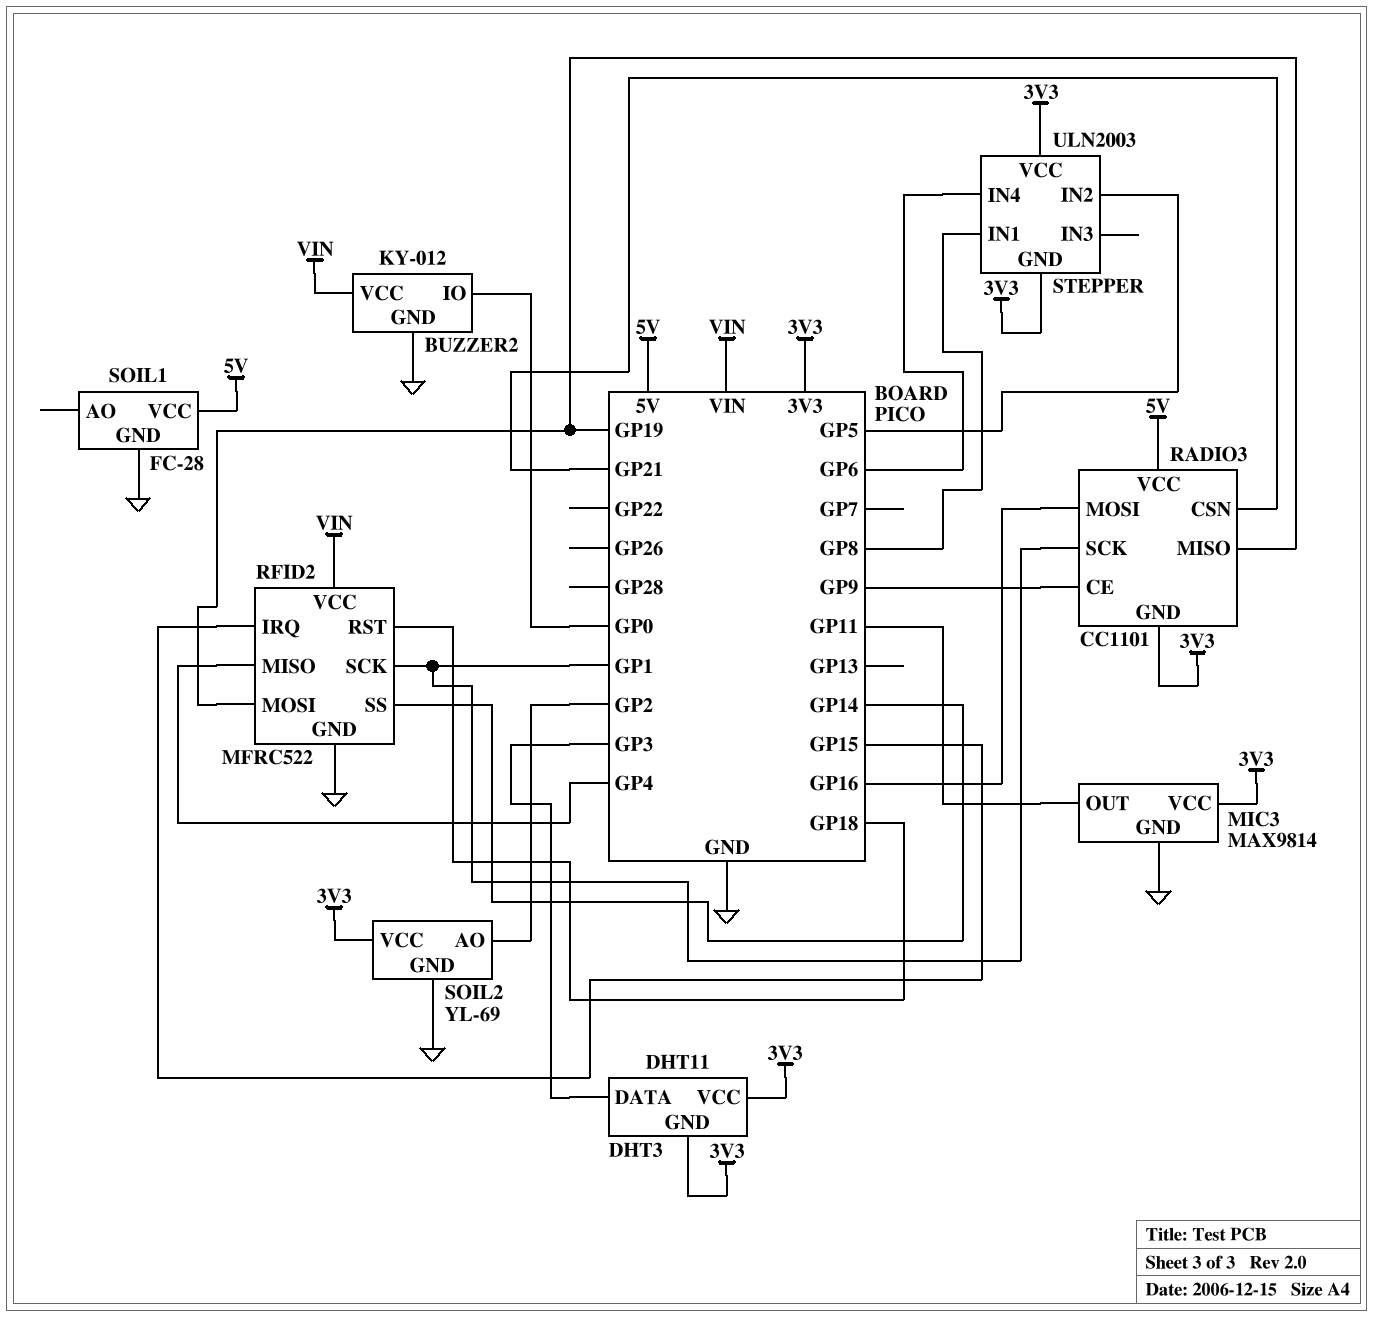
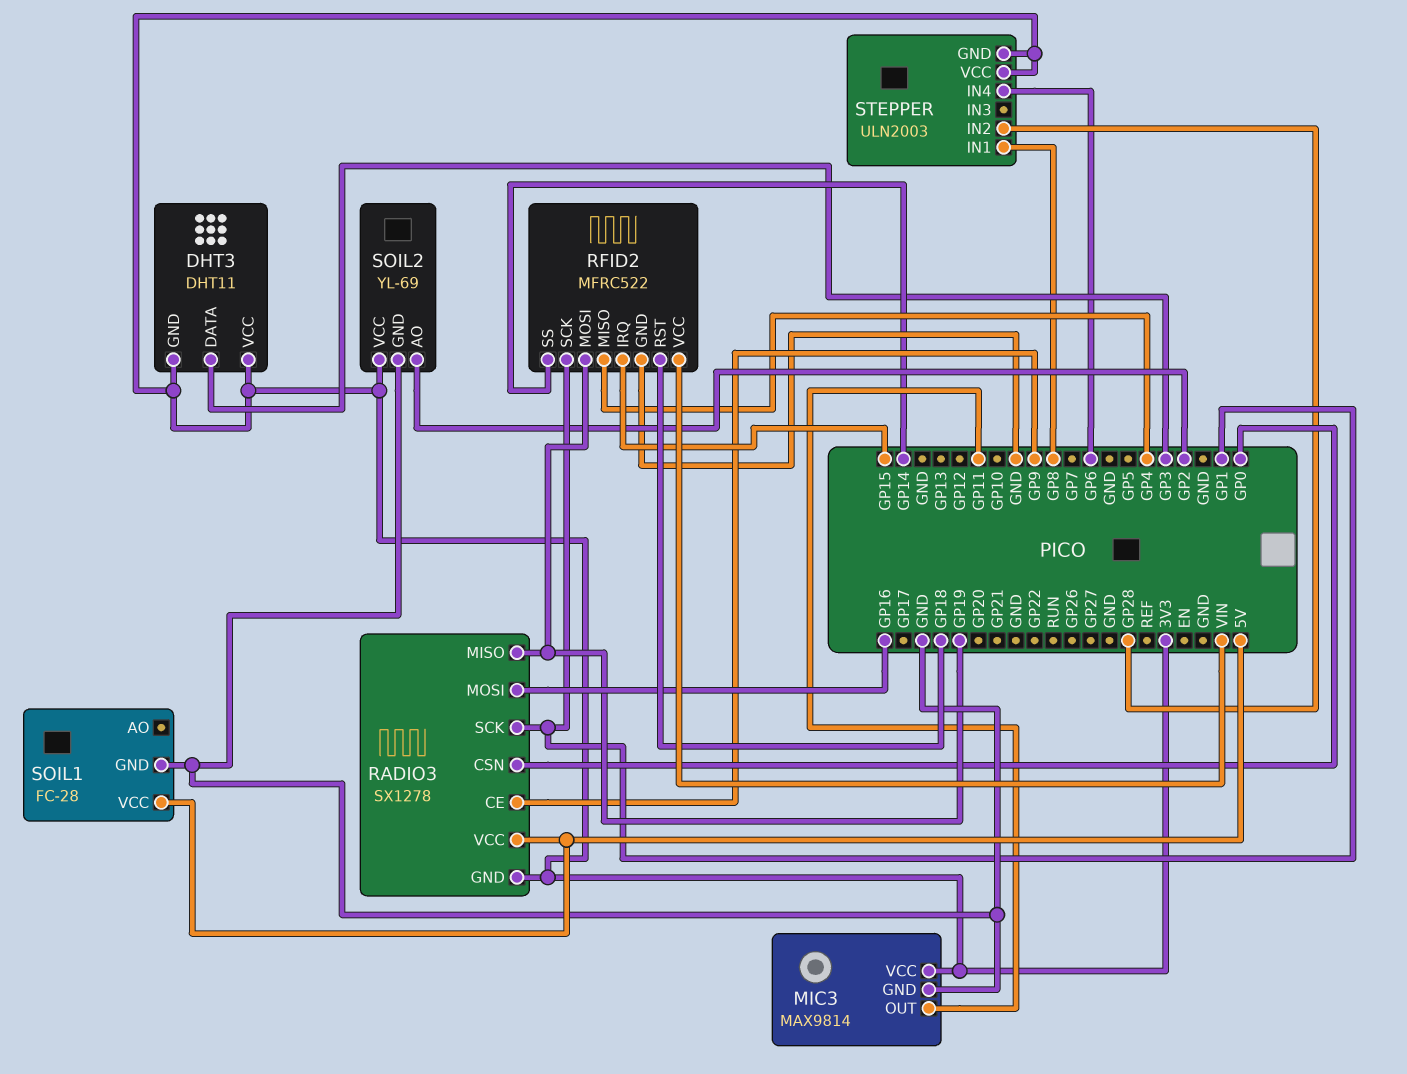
BUZZER2: KY-012 -> none
BUZZER2 pin GND: GND -> none
BUZZER2 pin IO: GP0 -> none
BUZZER2 pin VCC: VIN -> none
RADIO3: CC1101 -> SX1278
RADIO3 pin CSN: GP21 -> GP0
STEPPER pin IN2: GP5 -> GP28

